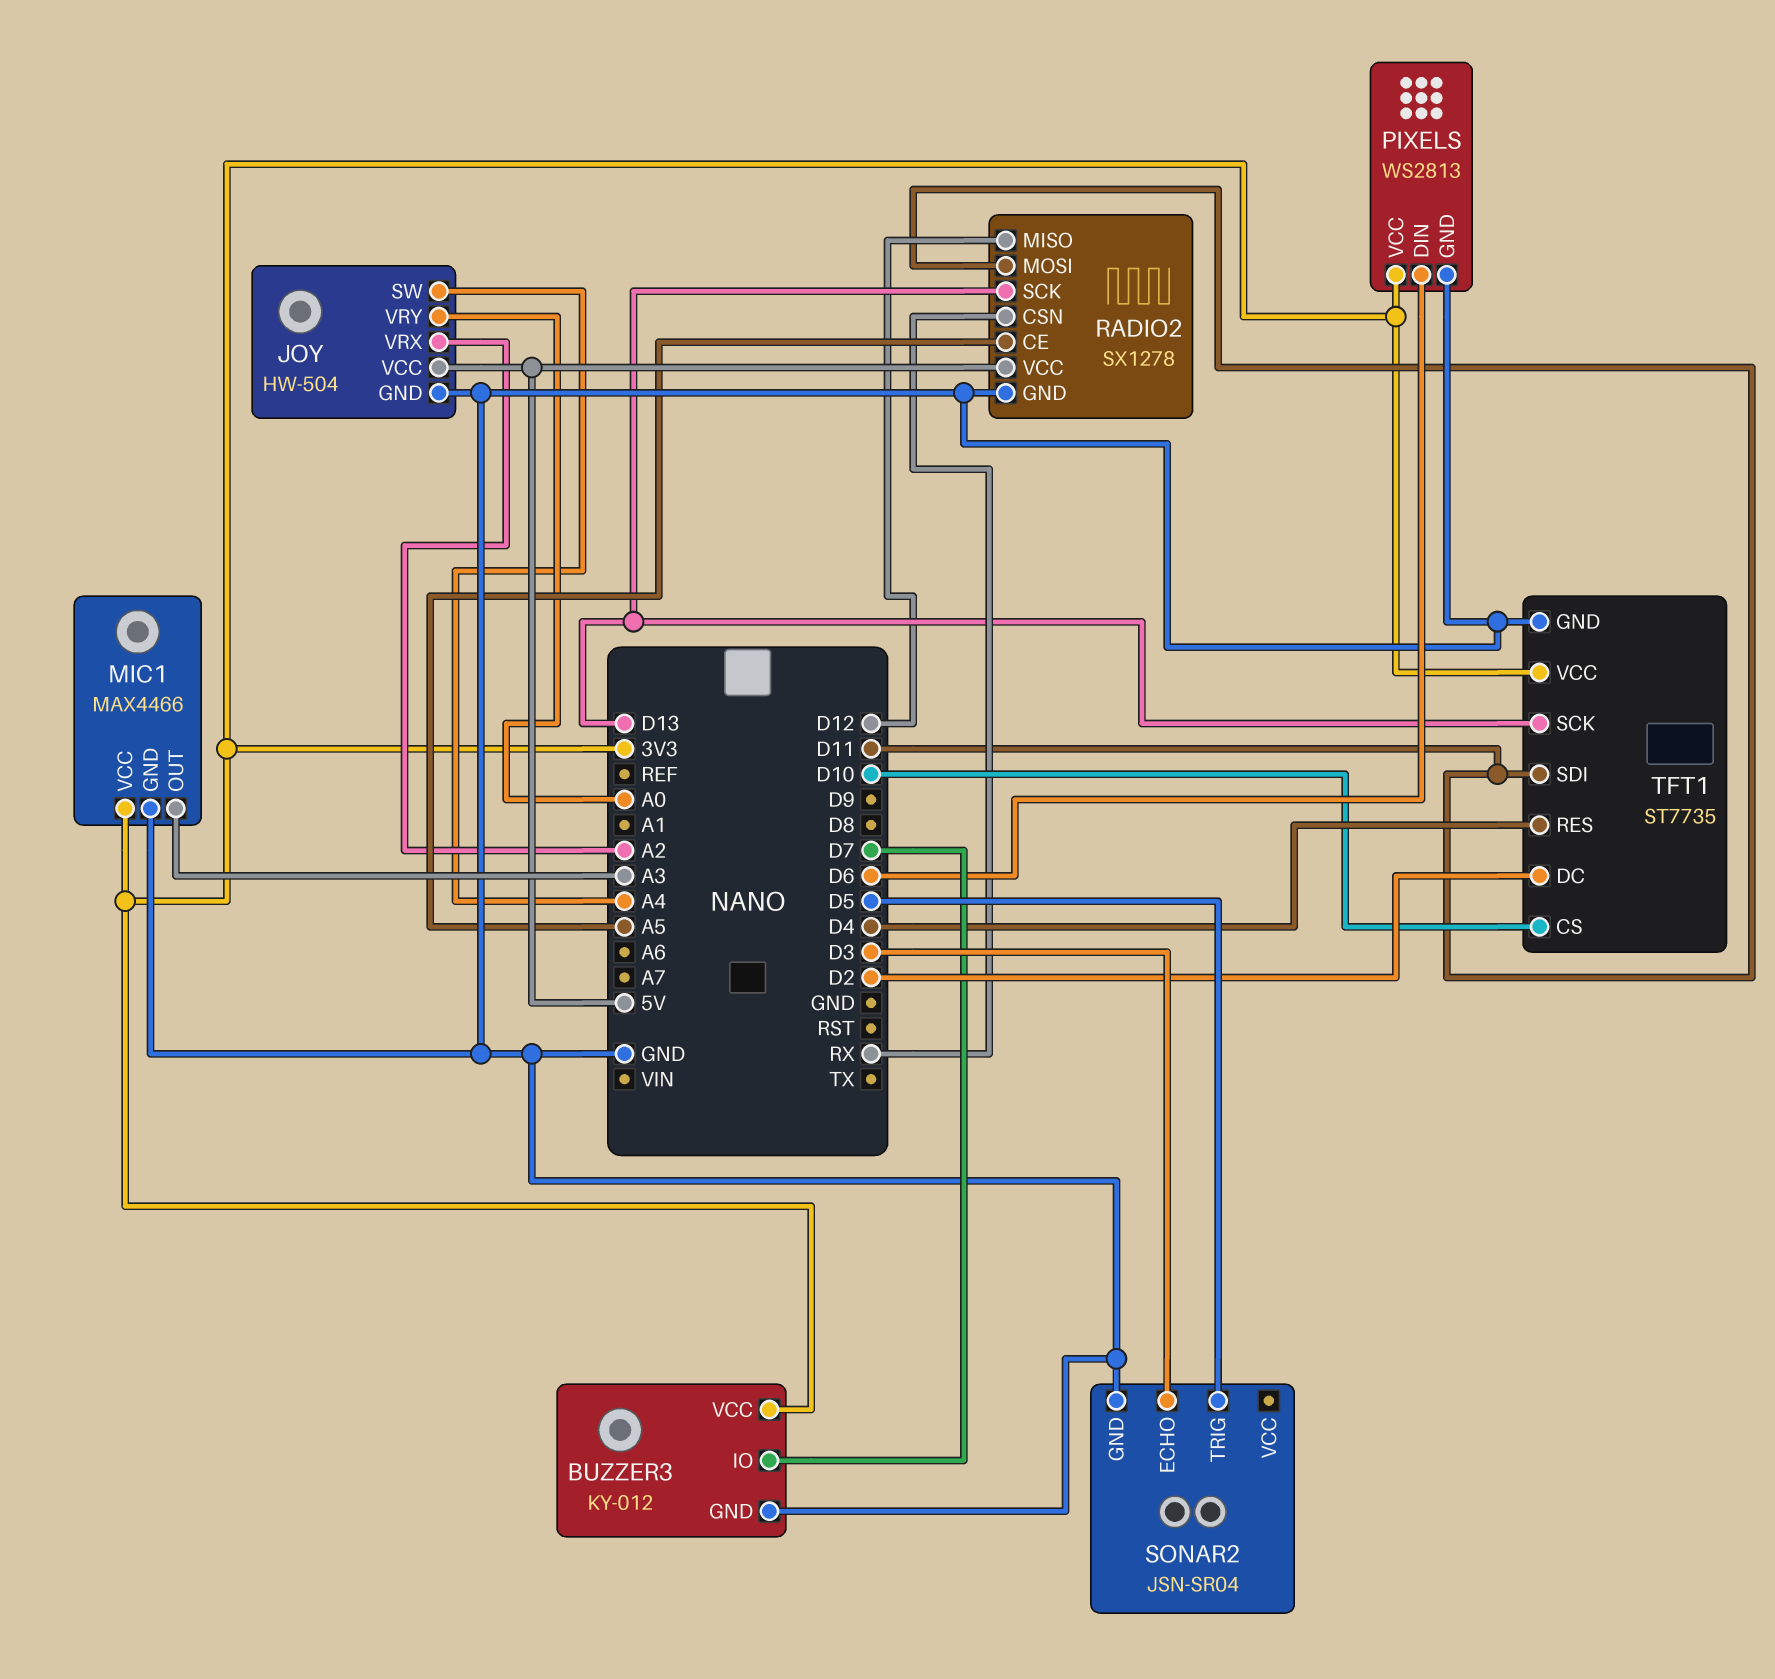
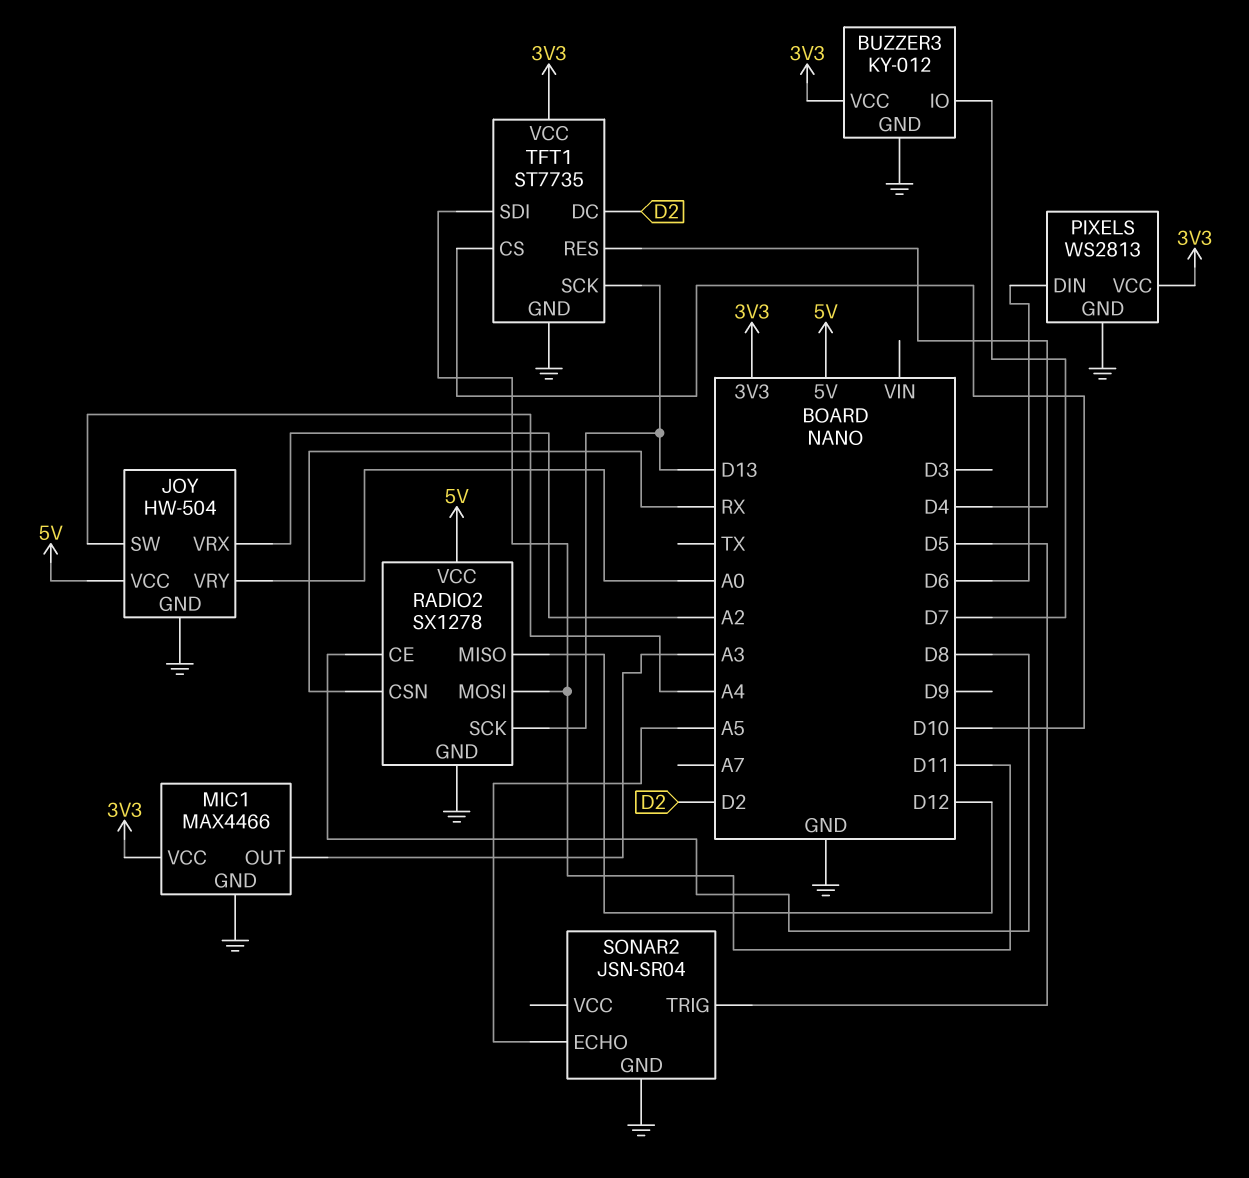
RADIO2 pin CE: A5 -> D8
SONAR2 pin ECHO: D3 -> A5

